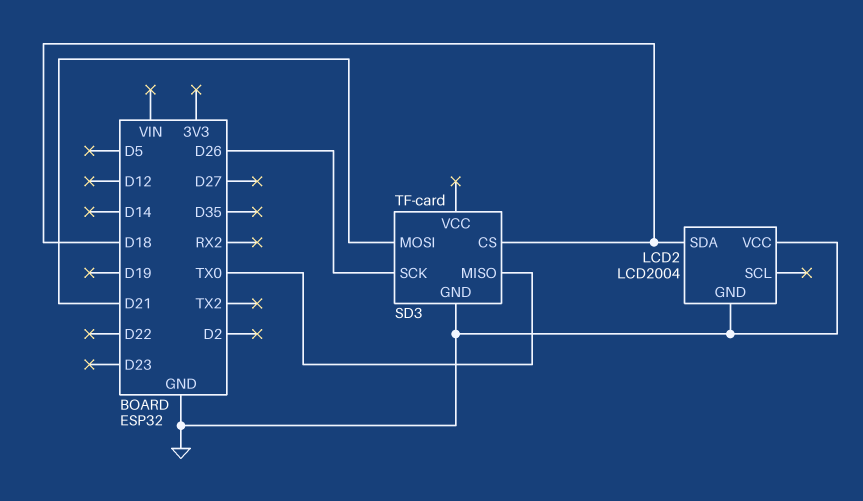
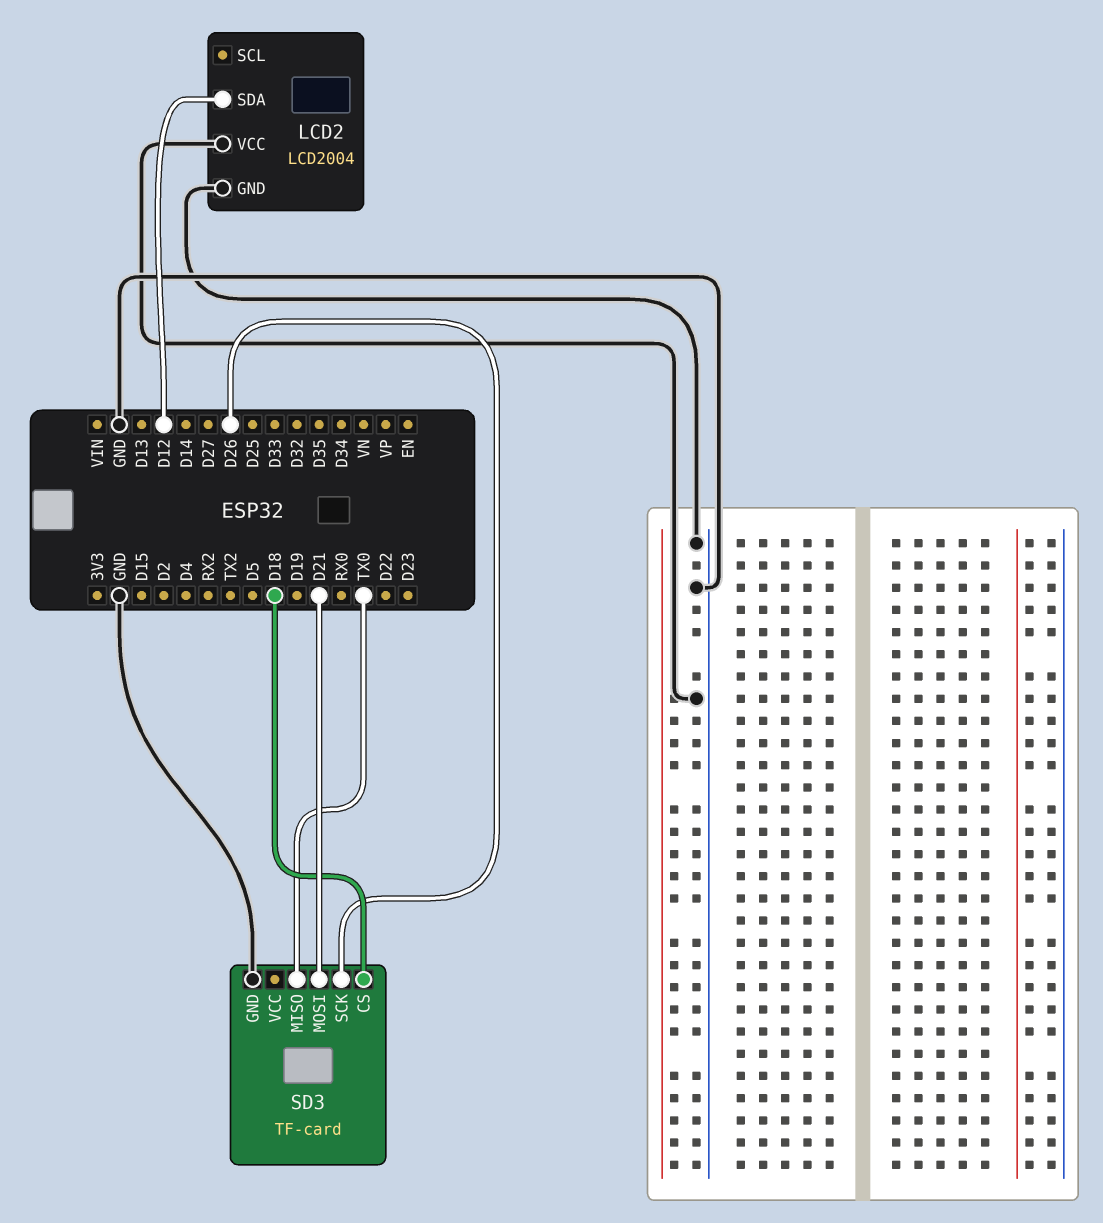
LCD2 pin SDA: D18 -> D12

